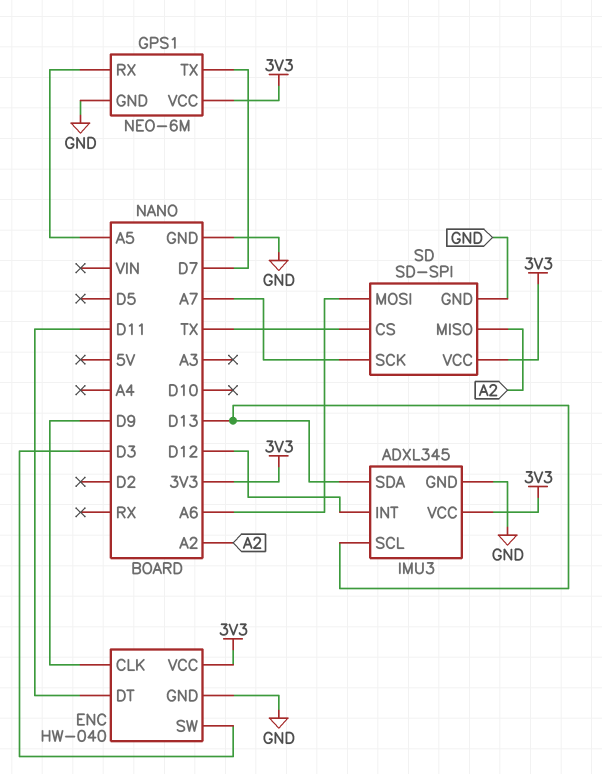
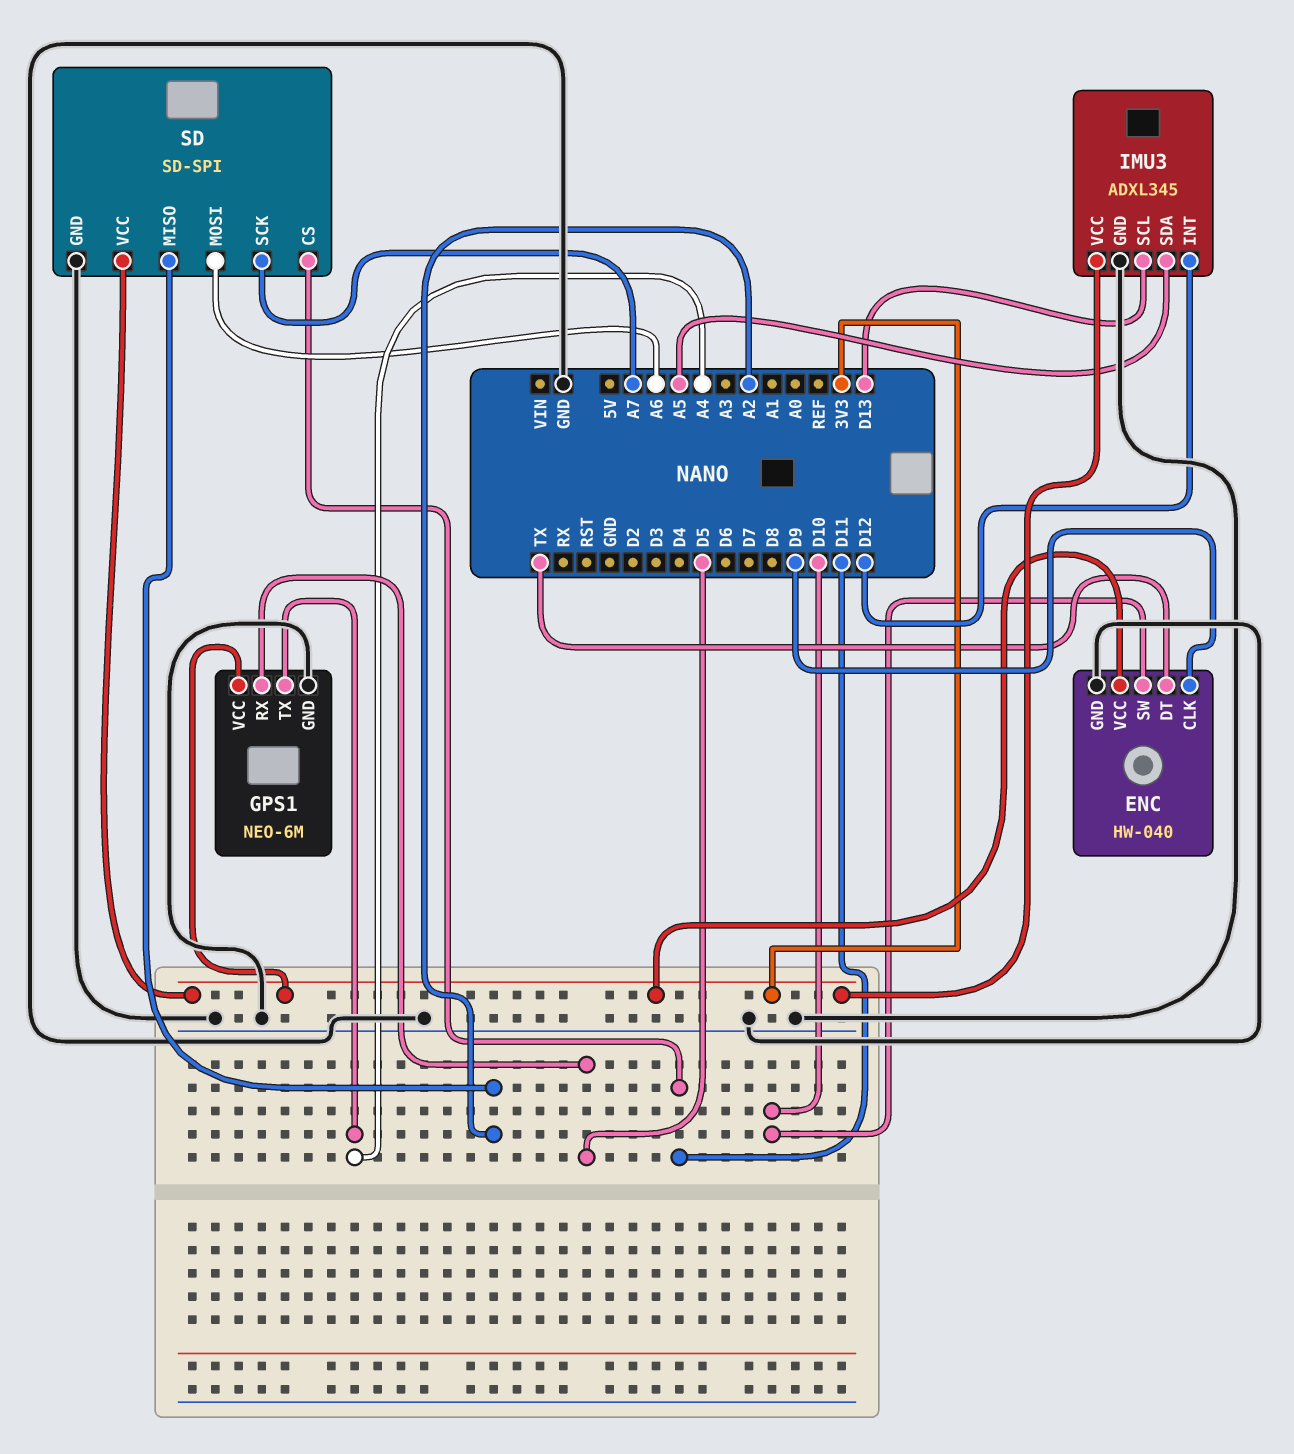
ENC pin DT: D11 -> TX
ENC pin SW: D3 -> D10
GPS1 pin RX: A5 -> D5
GPS1 pin TX: D7 -> A4
IMU3 pin SDA: D13 -> A5
SD pin CS: TX -> D11

